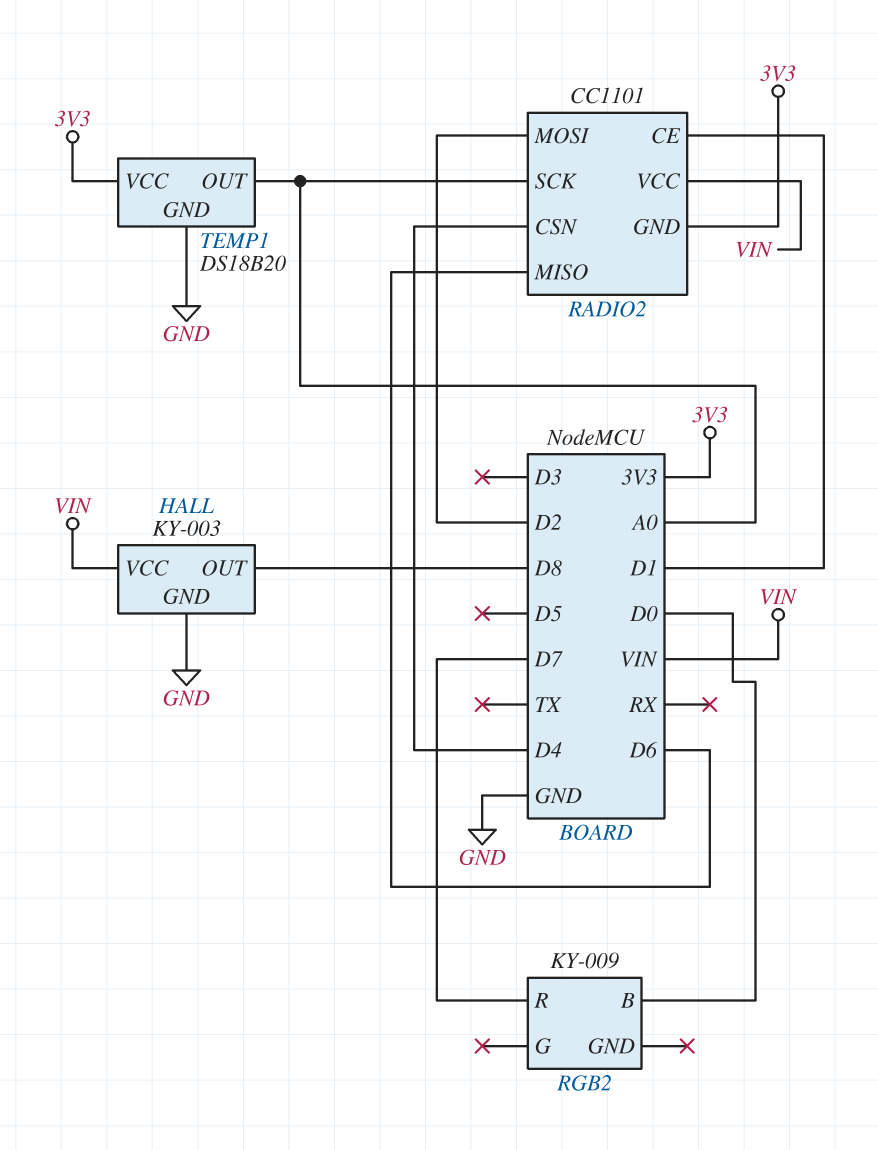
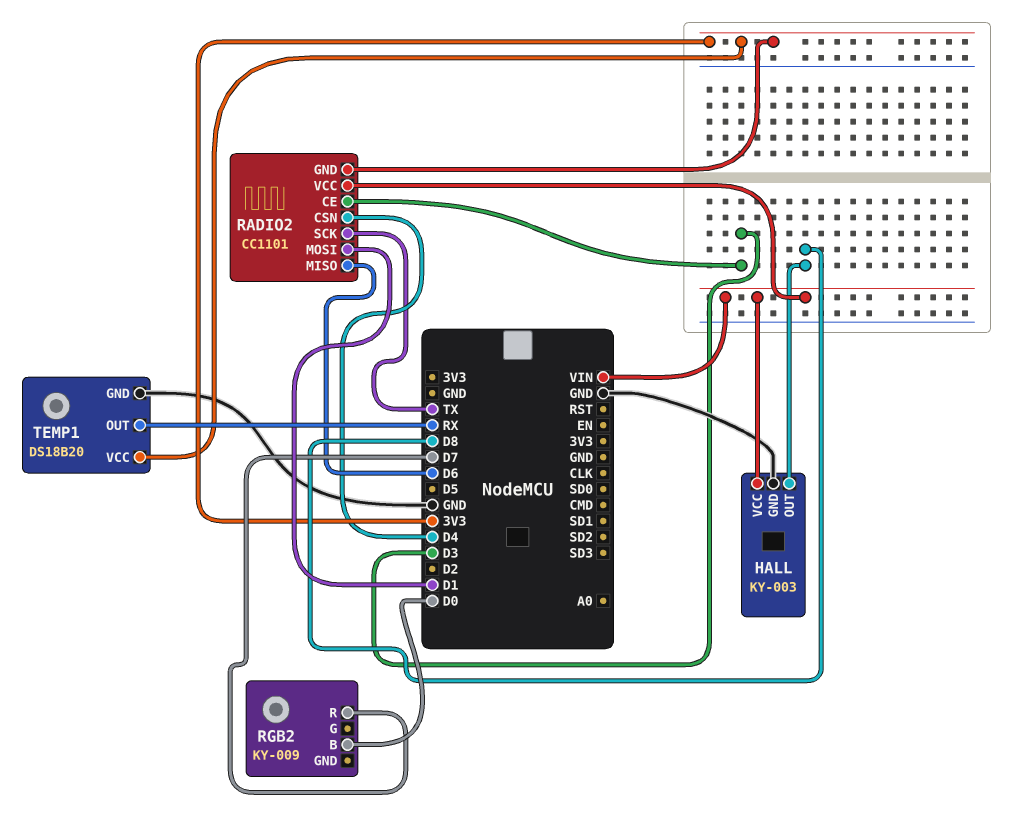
RADIO2 pin CE: D1 -> D3
RADIO2 pin MOSI: D2 -> D1
RADIO2 pin SCK: A0 -> TX
TEMP1 pin OUT: A0 -> RX

